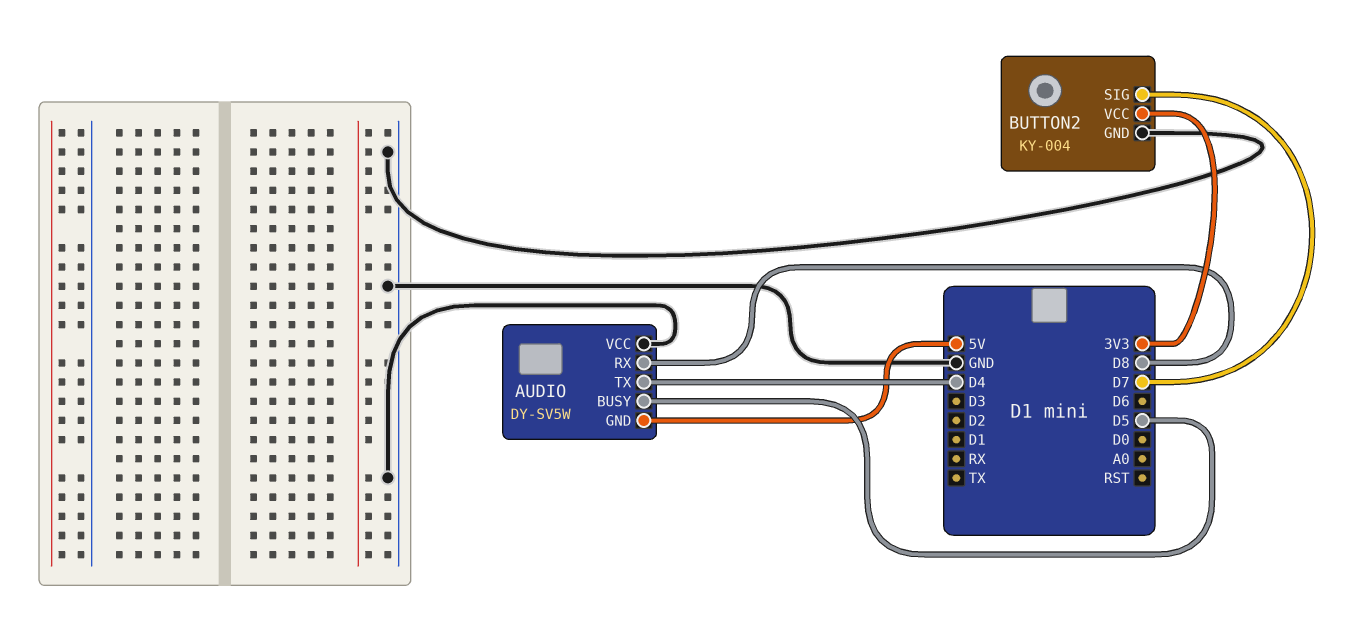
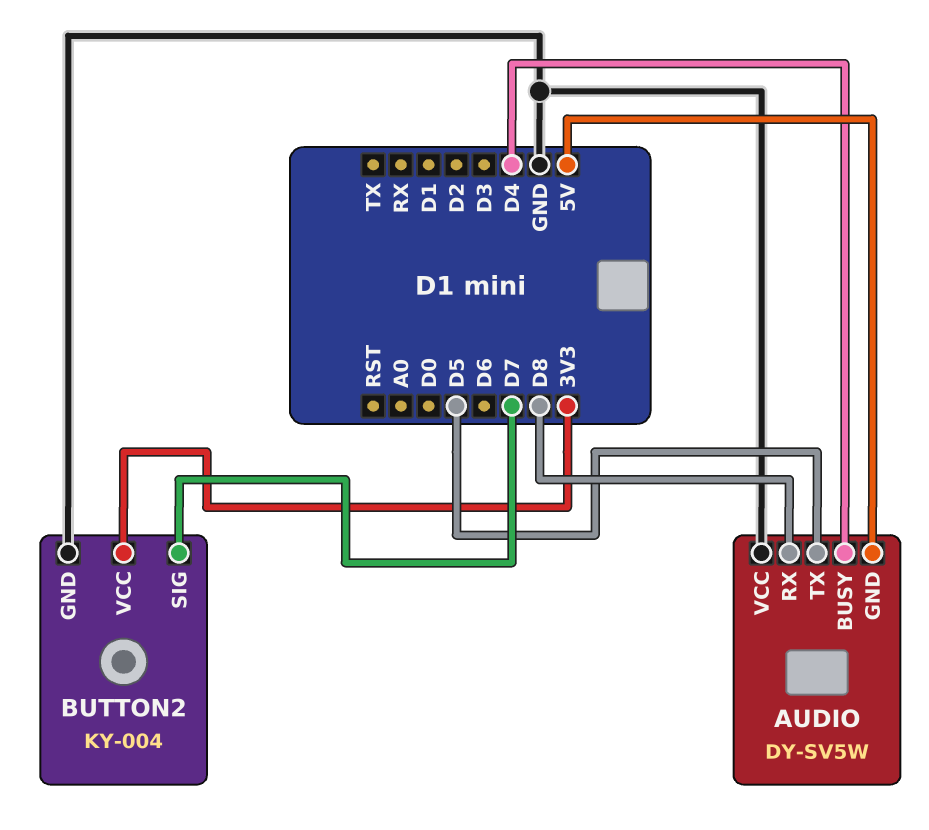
AUDIO pin BUSY: D5 -> D4
AUDIO pin TX: D4 -> D5

